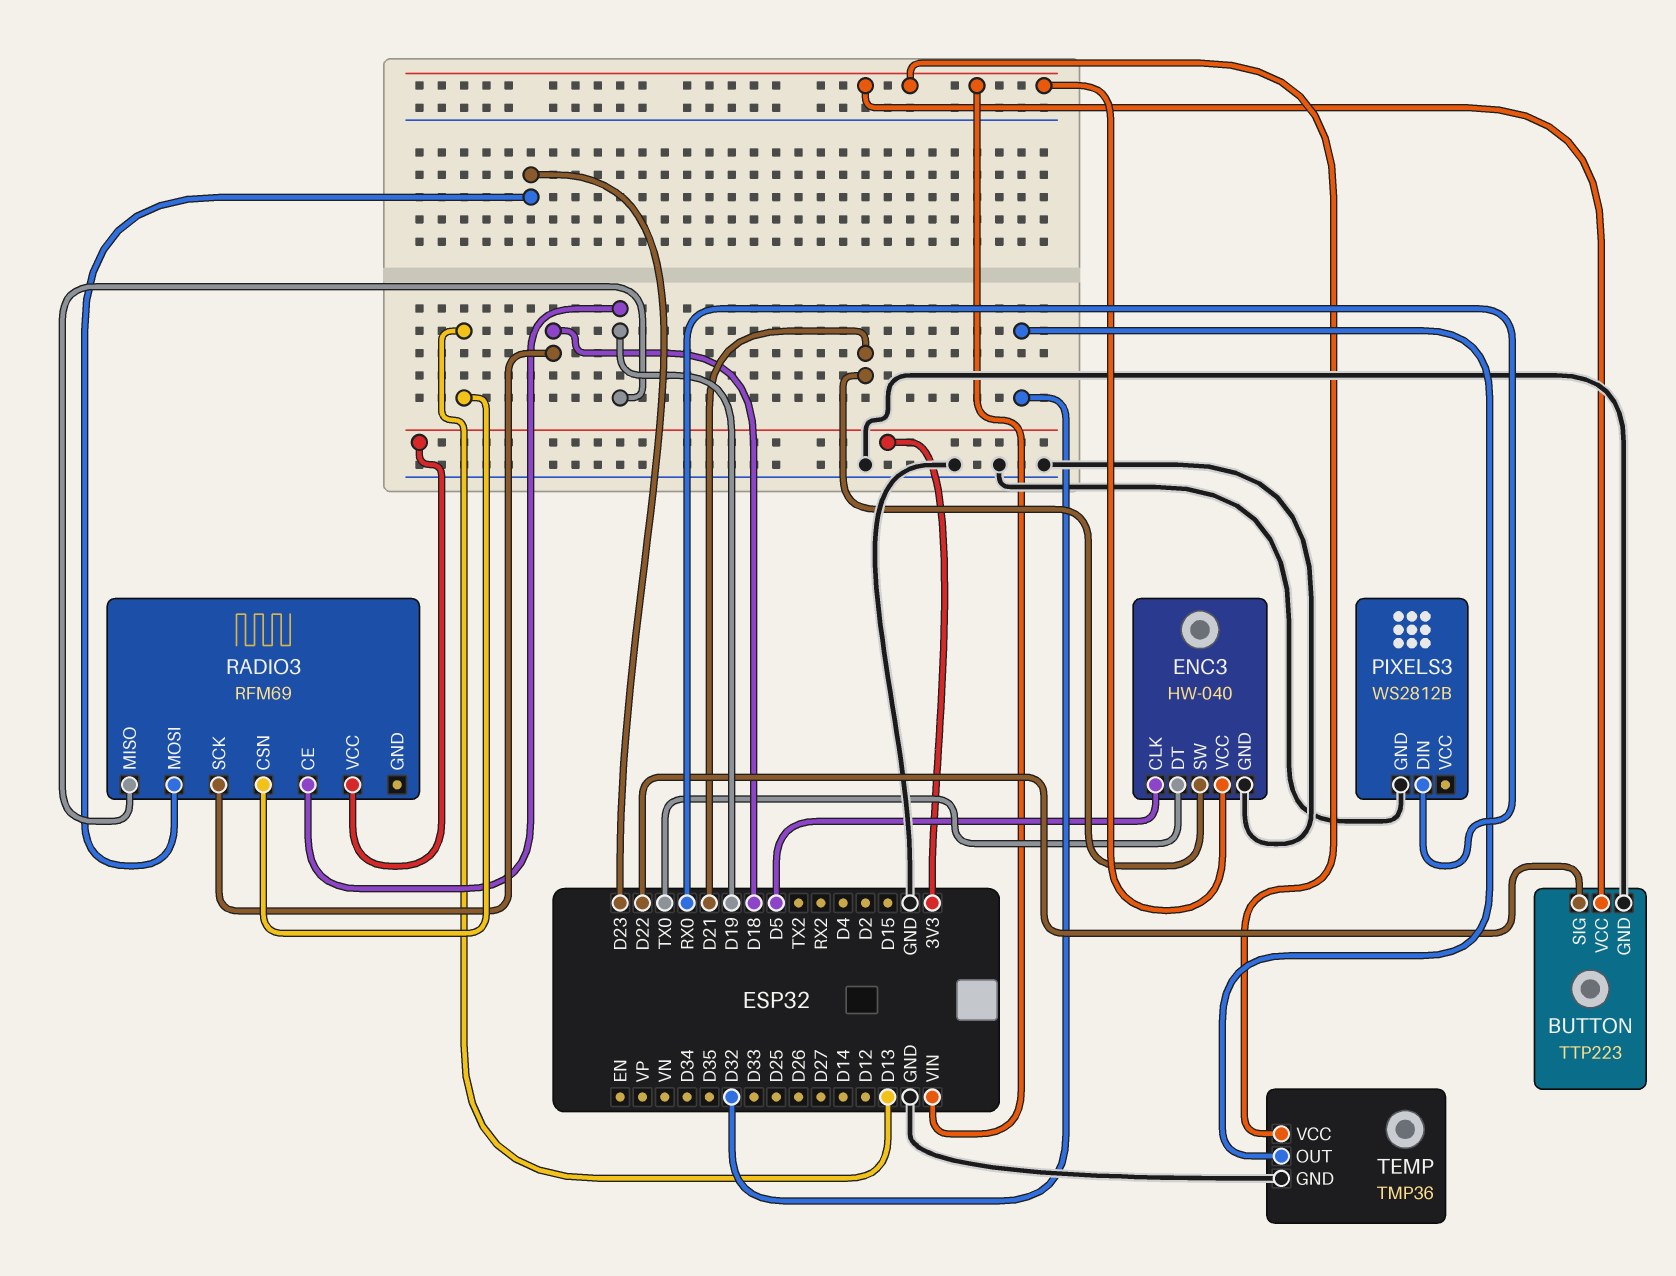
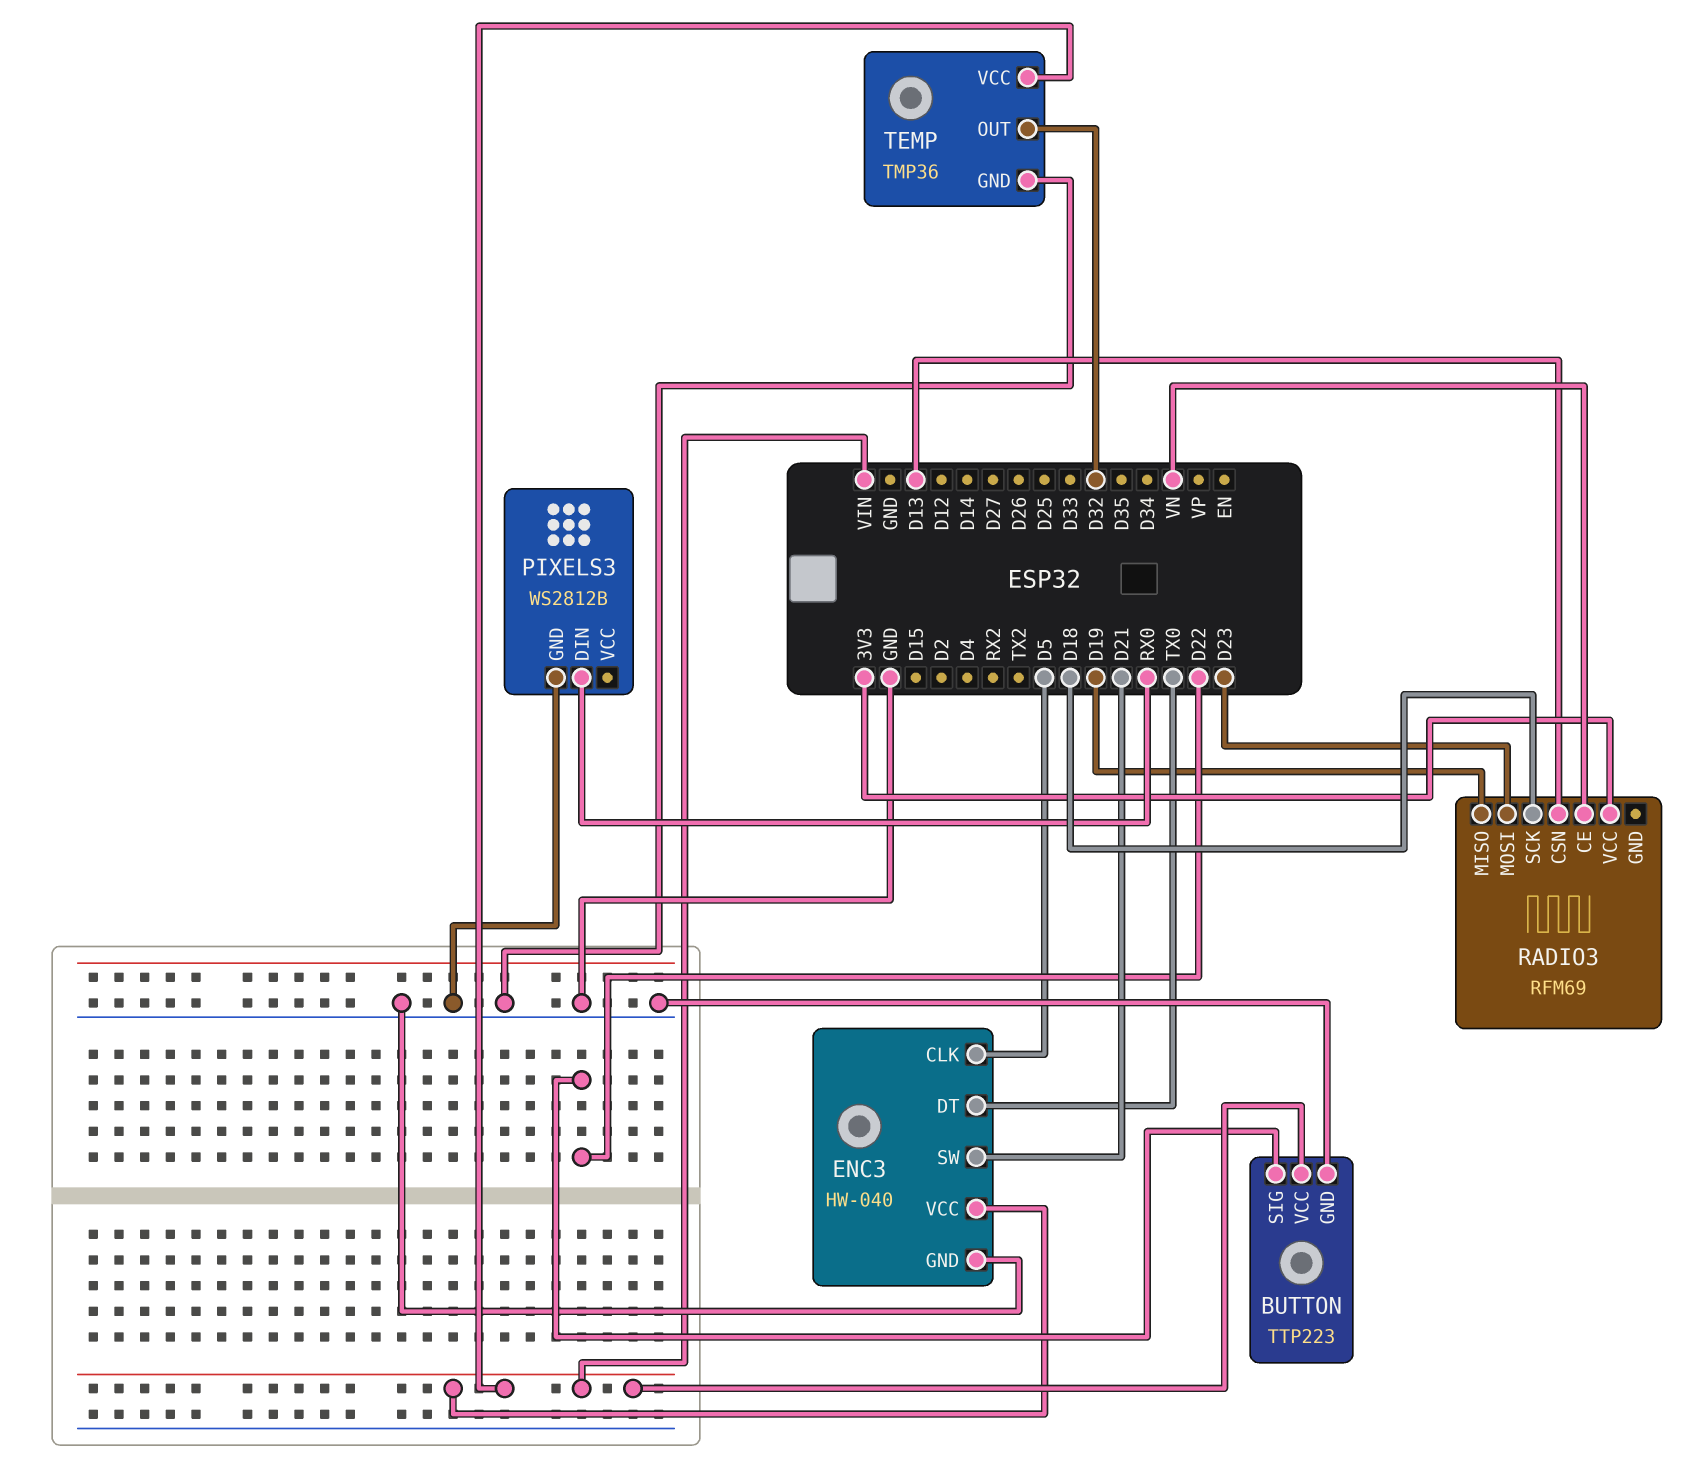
RADIO3 pin CE: D19 -> VN

